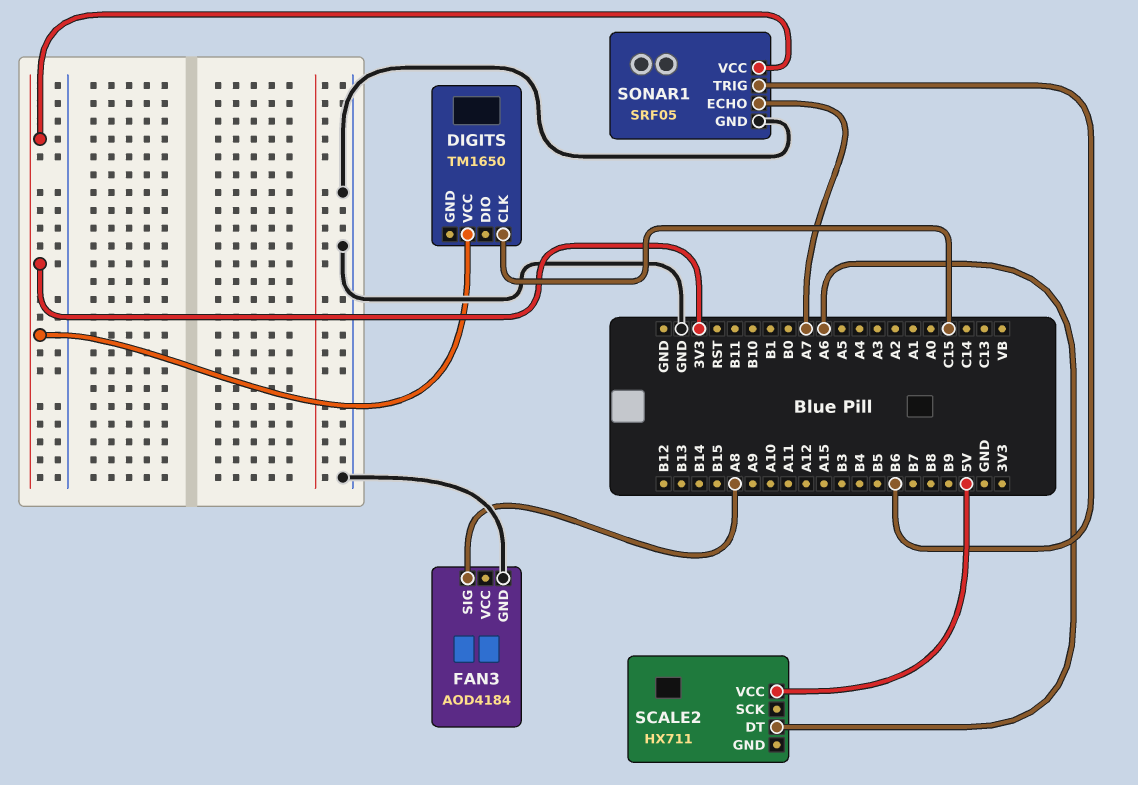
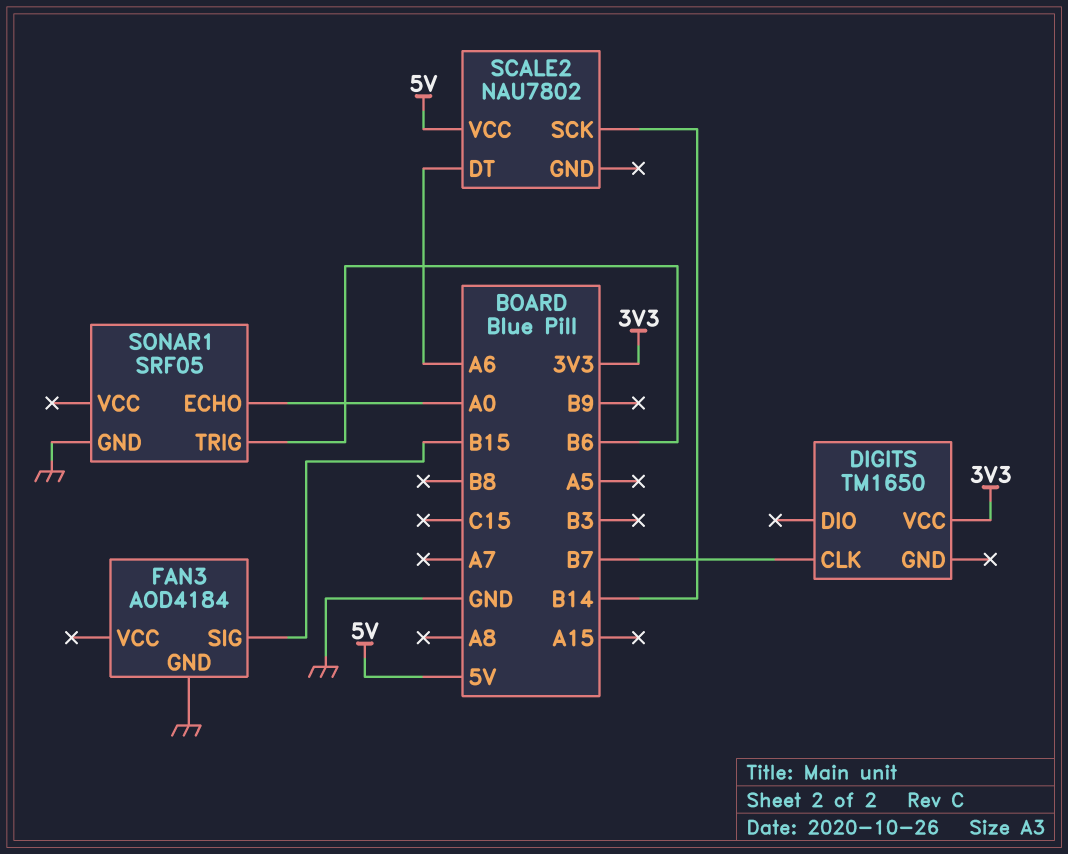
DIGITS pin CLK: C15 -> B7
FAN3 pin SIG: A8 -> B15
SCALE2: HX711 -> NAU7802
SCALE2 pin SCK: none -> B14
SONAR1 pin ECHO: A7 -> A0
SONAR1 pin VCC: 3V3 -> none

